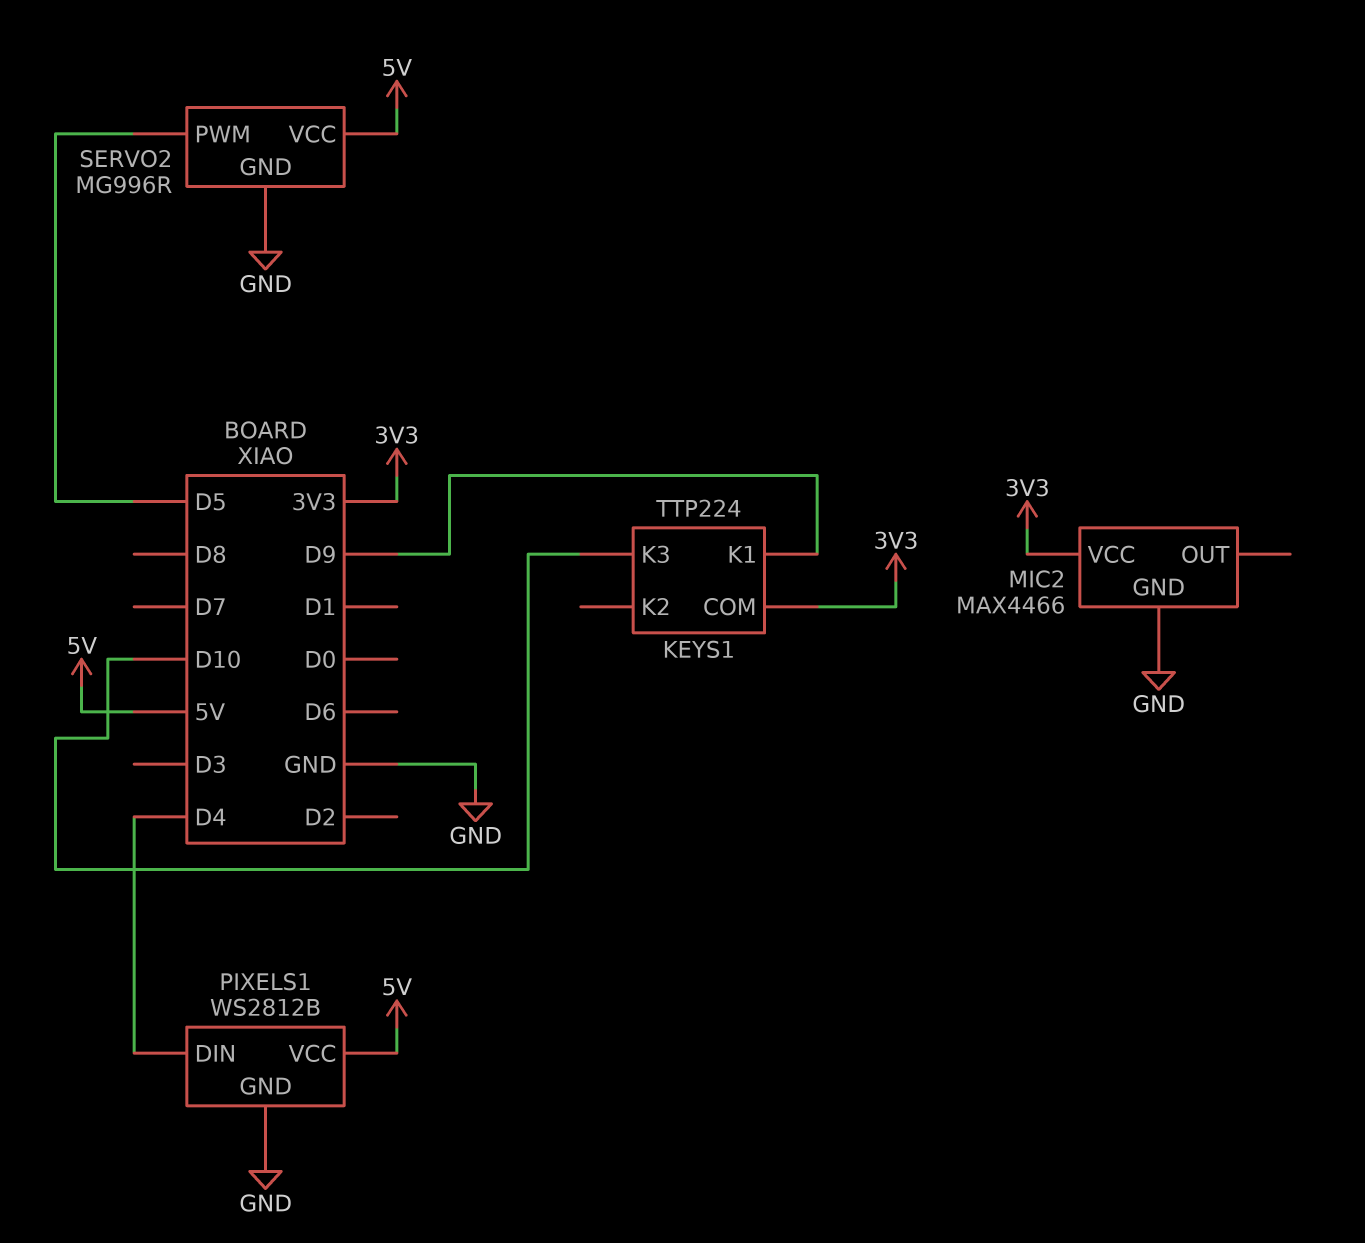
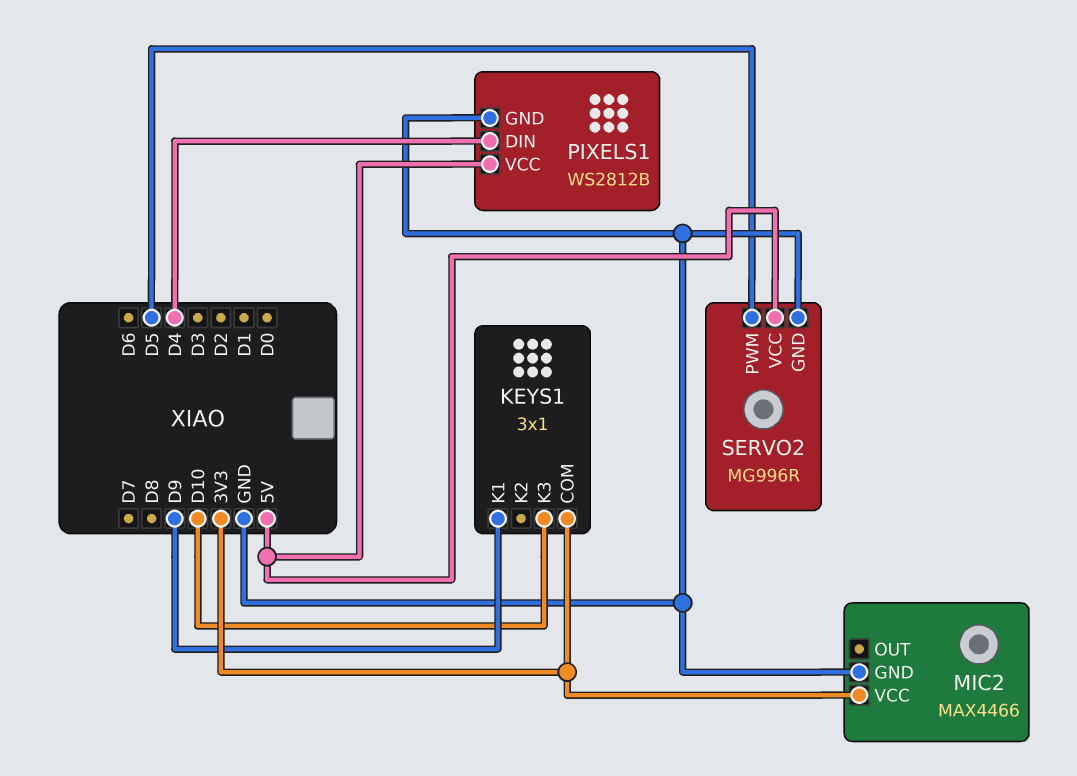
KEYS1: TTP224 -> 3x1

